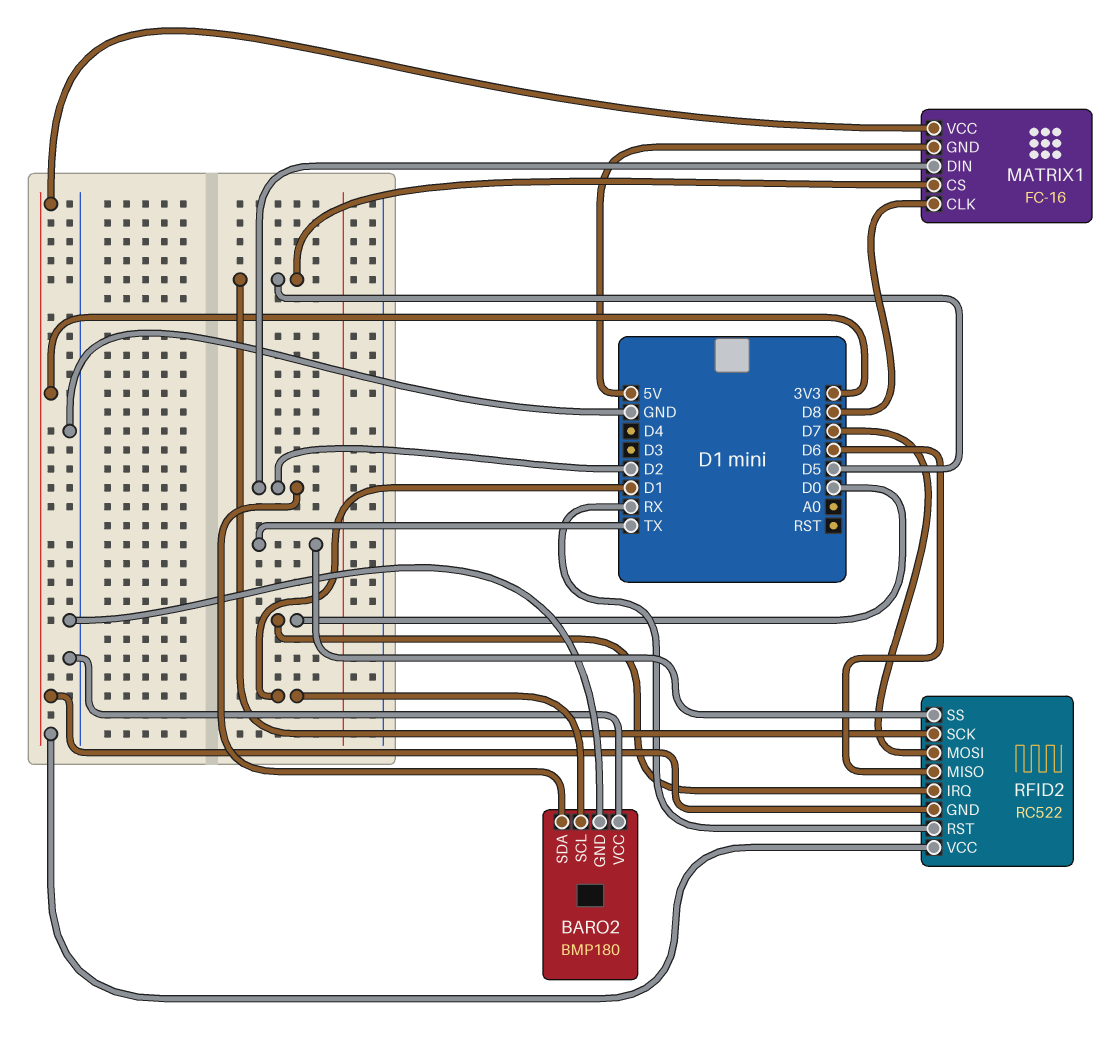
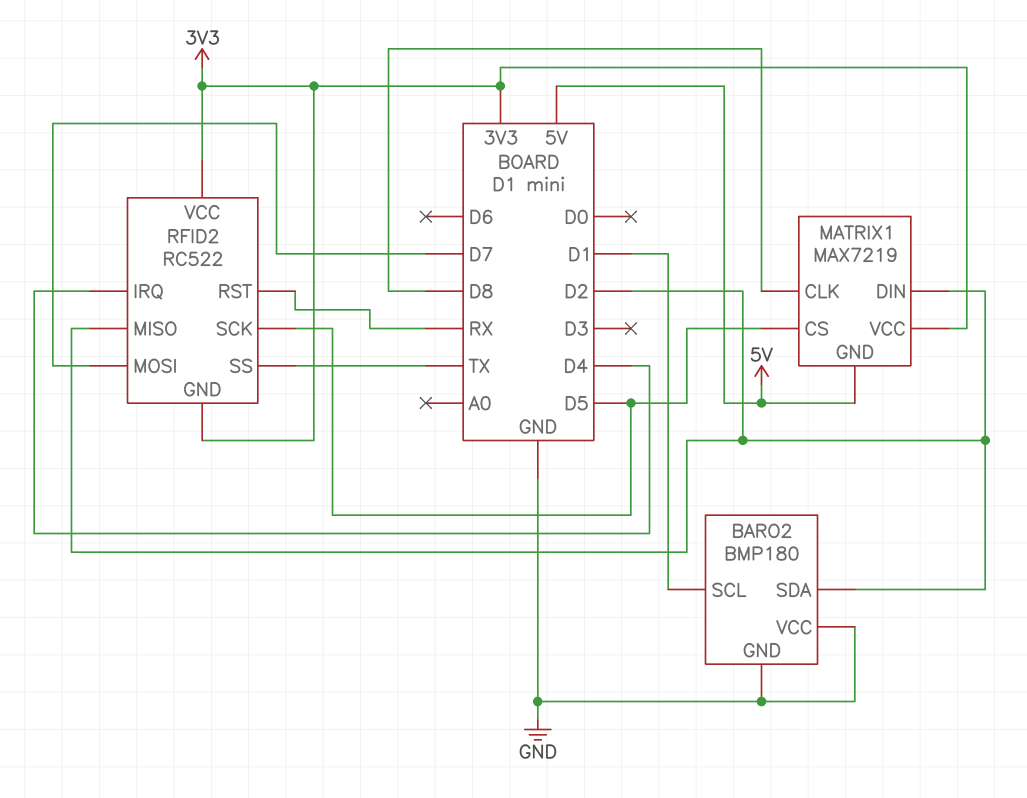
MATRIX1: FC-16 -> MAX7219
RFID2 pin IRQ: D0 -> D4
RFID2 pin MISO: D6 -> D2

